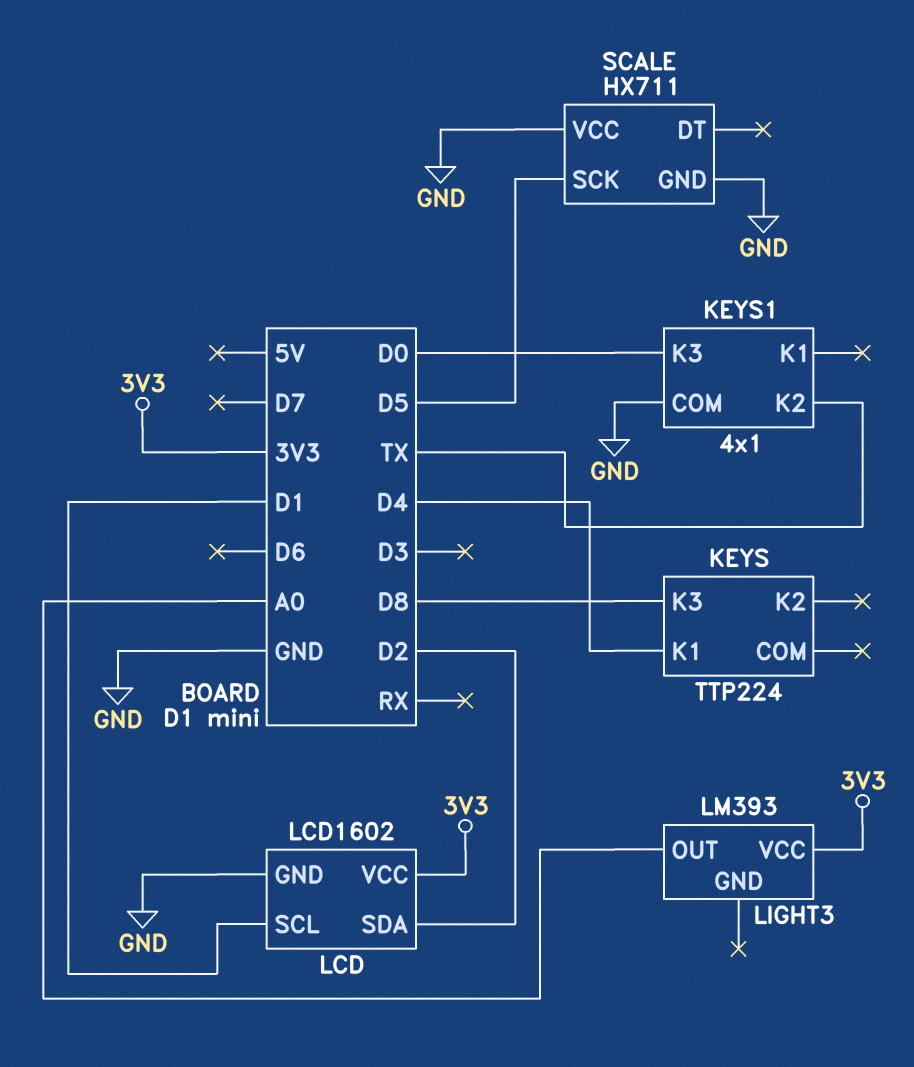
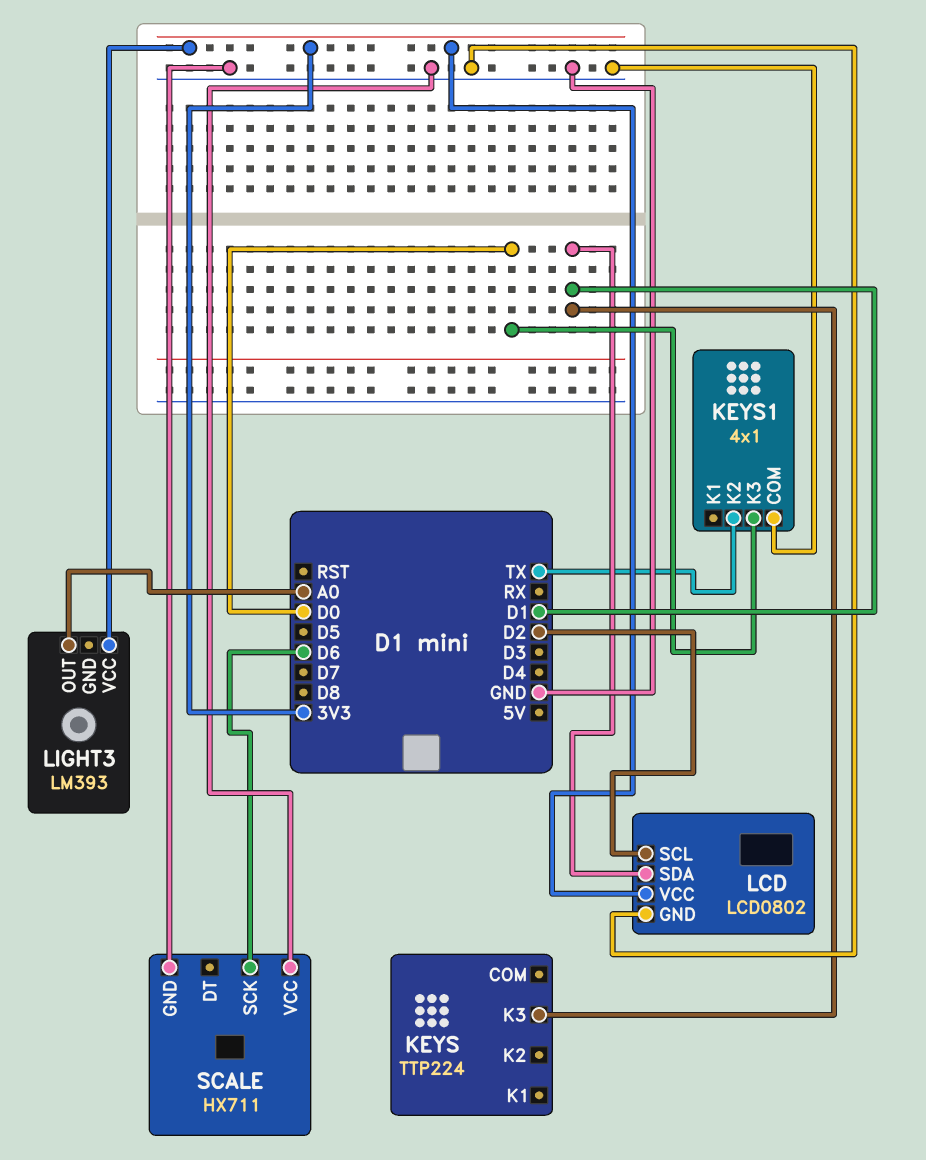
KEYS pin K1: D4 -> none
KEYS pin K3: D8 -> D1
LCD: LCD1602 -> LCD0802
LCD pin SCL: D1 -> D2
LCD pin SDA: D2 -> D1
SCALE pin SCK: D5 -> D6

